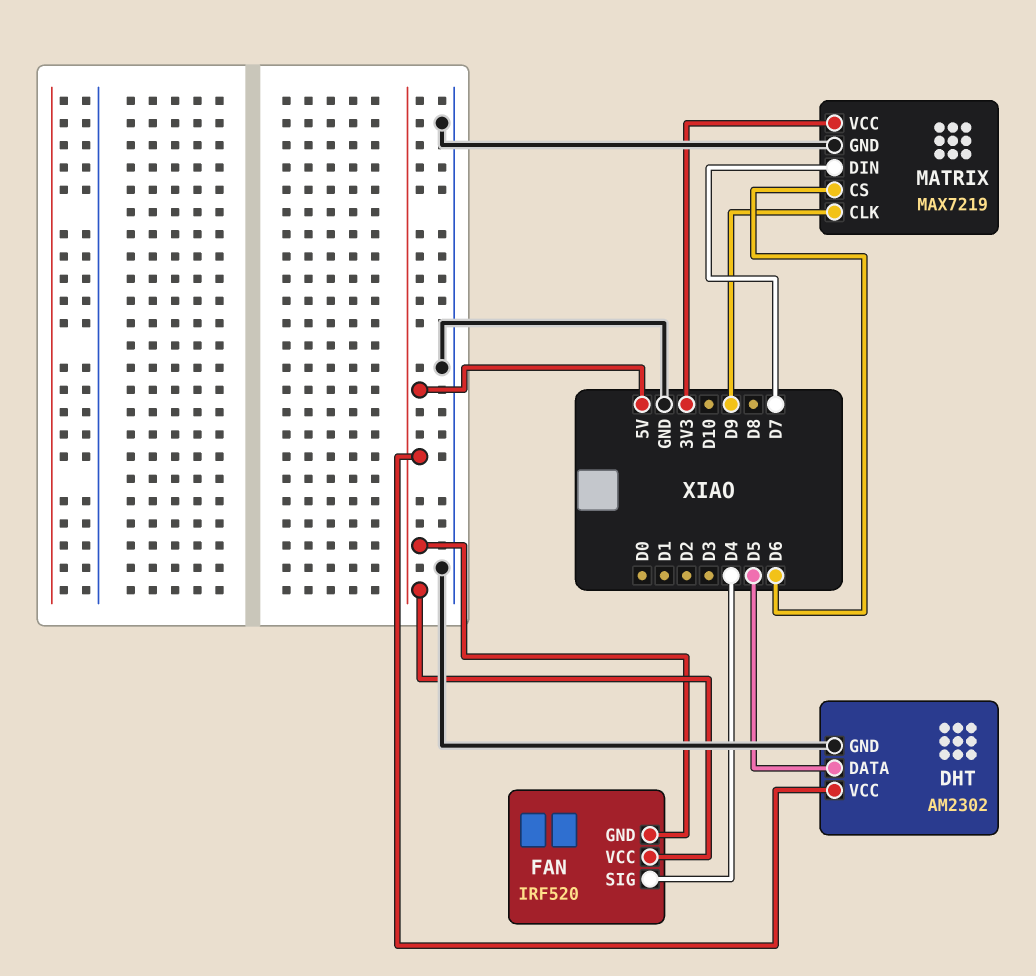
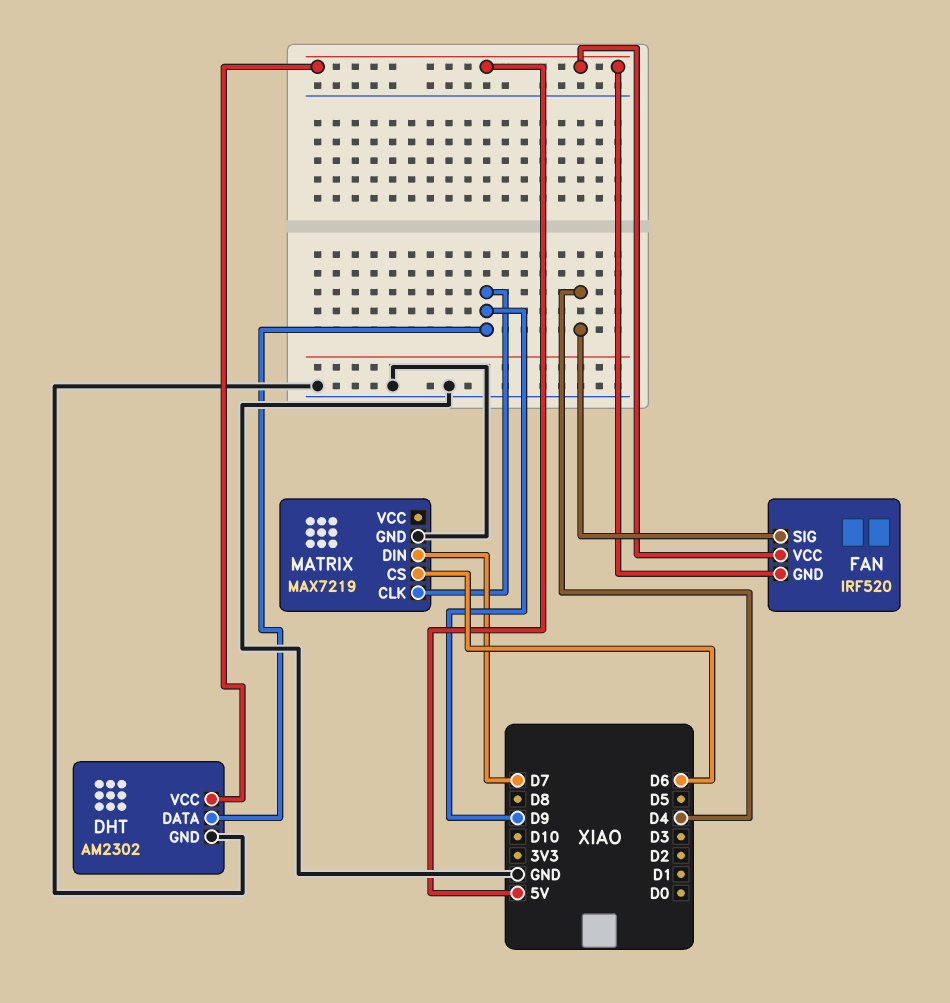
DHT pin DATA: D5 -> D9
MATRIX pin VCC: 3V3 -> none

